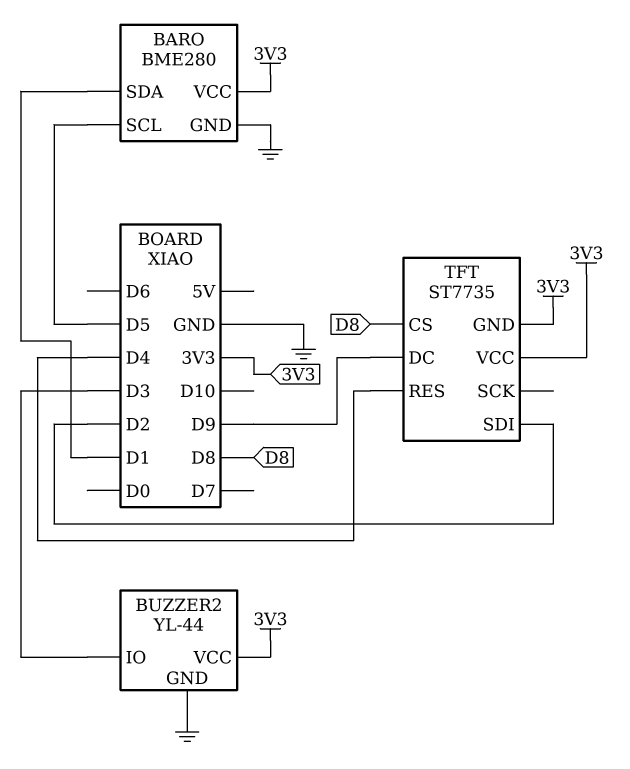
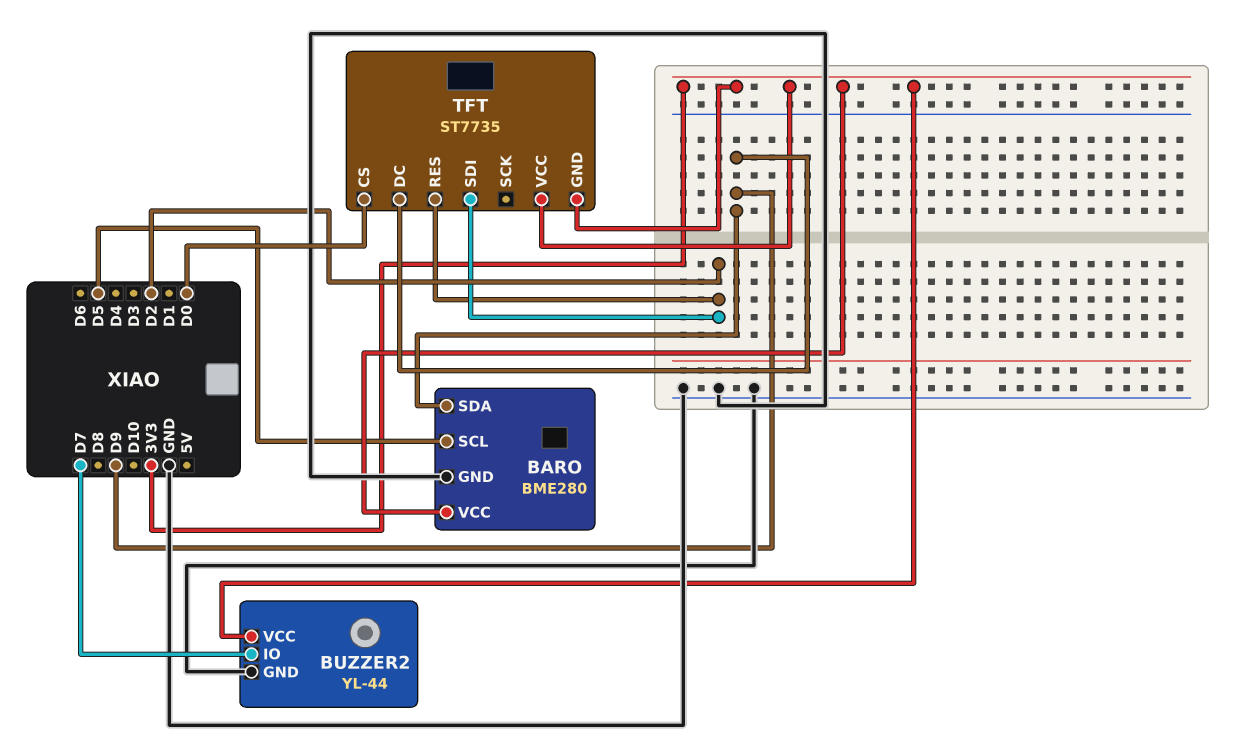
BARO pin SDA: D1 -> D9
BUZZER2 pin IO: D3 -> D7
TFT pin CS: D8 -> D0
TFT pin RES: D4 -> D2

